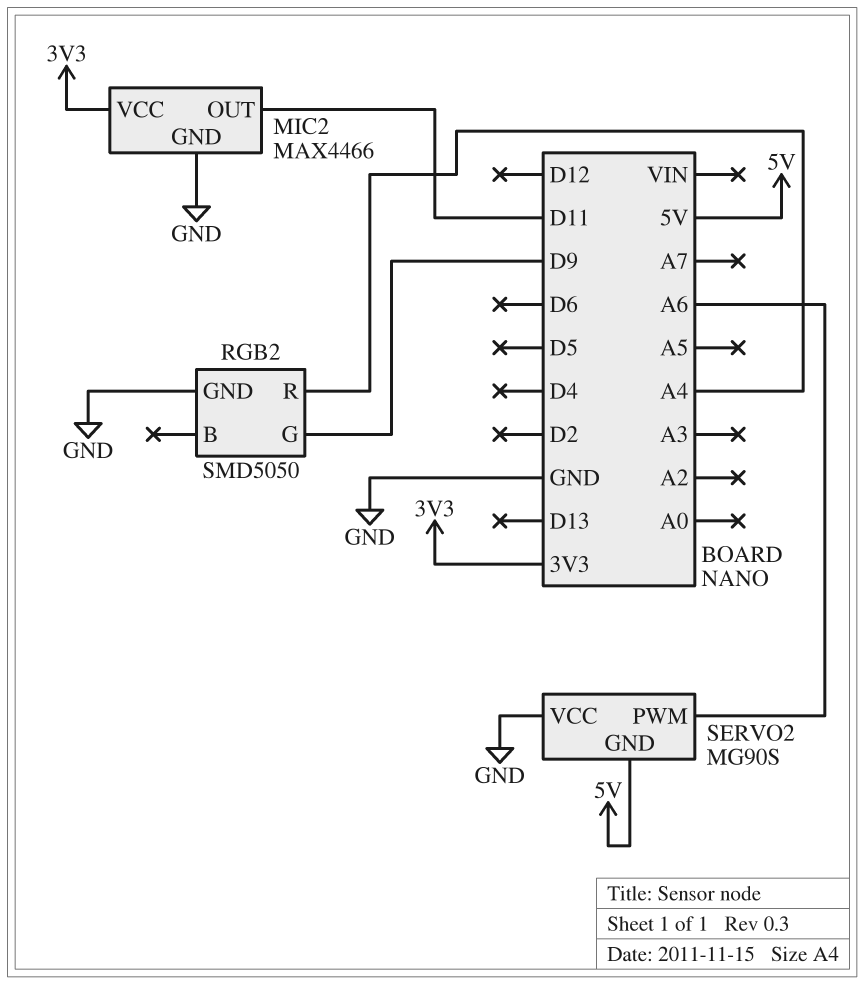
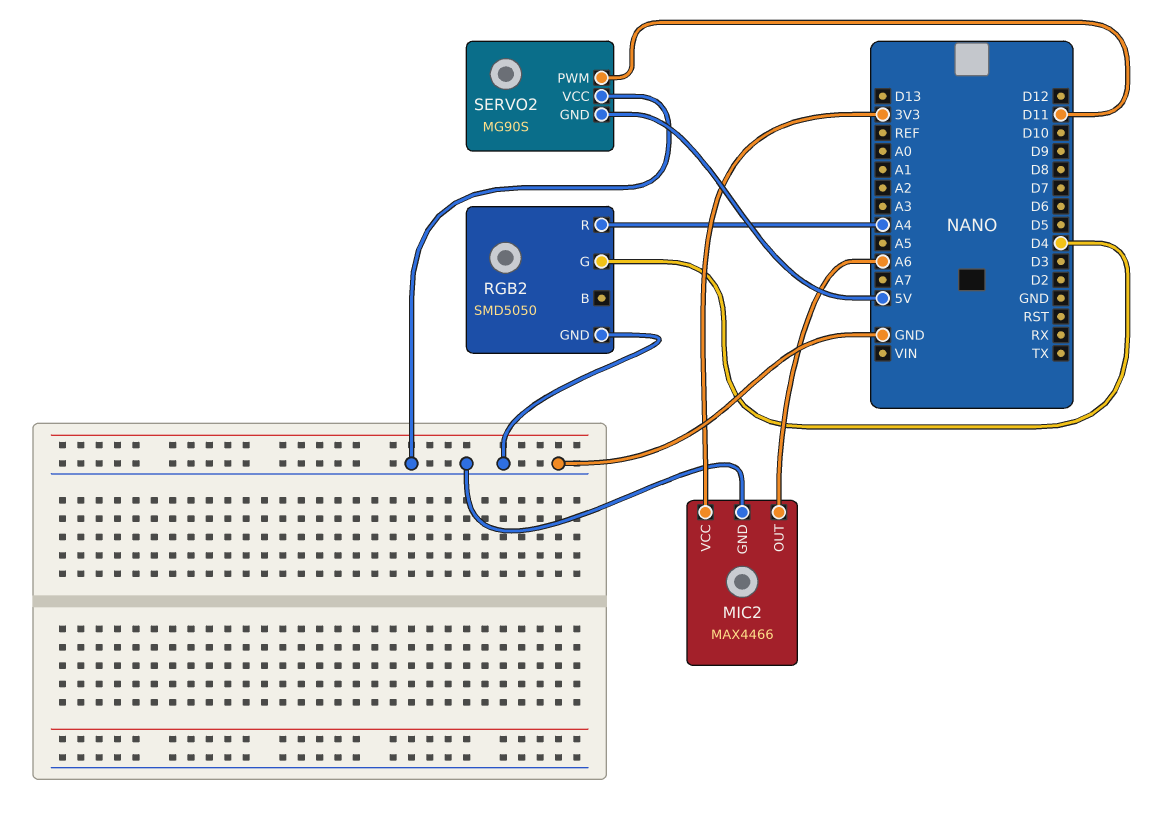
MIC2 pin OUT: D11 -> A6
RGB2 pin G: D9 -> D4
SERVO2 pin PWM: A6 -> D11

